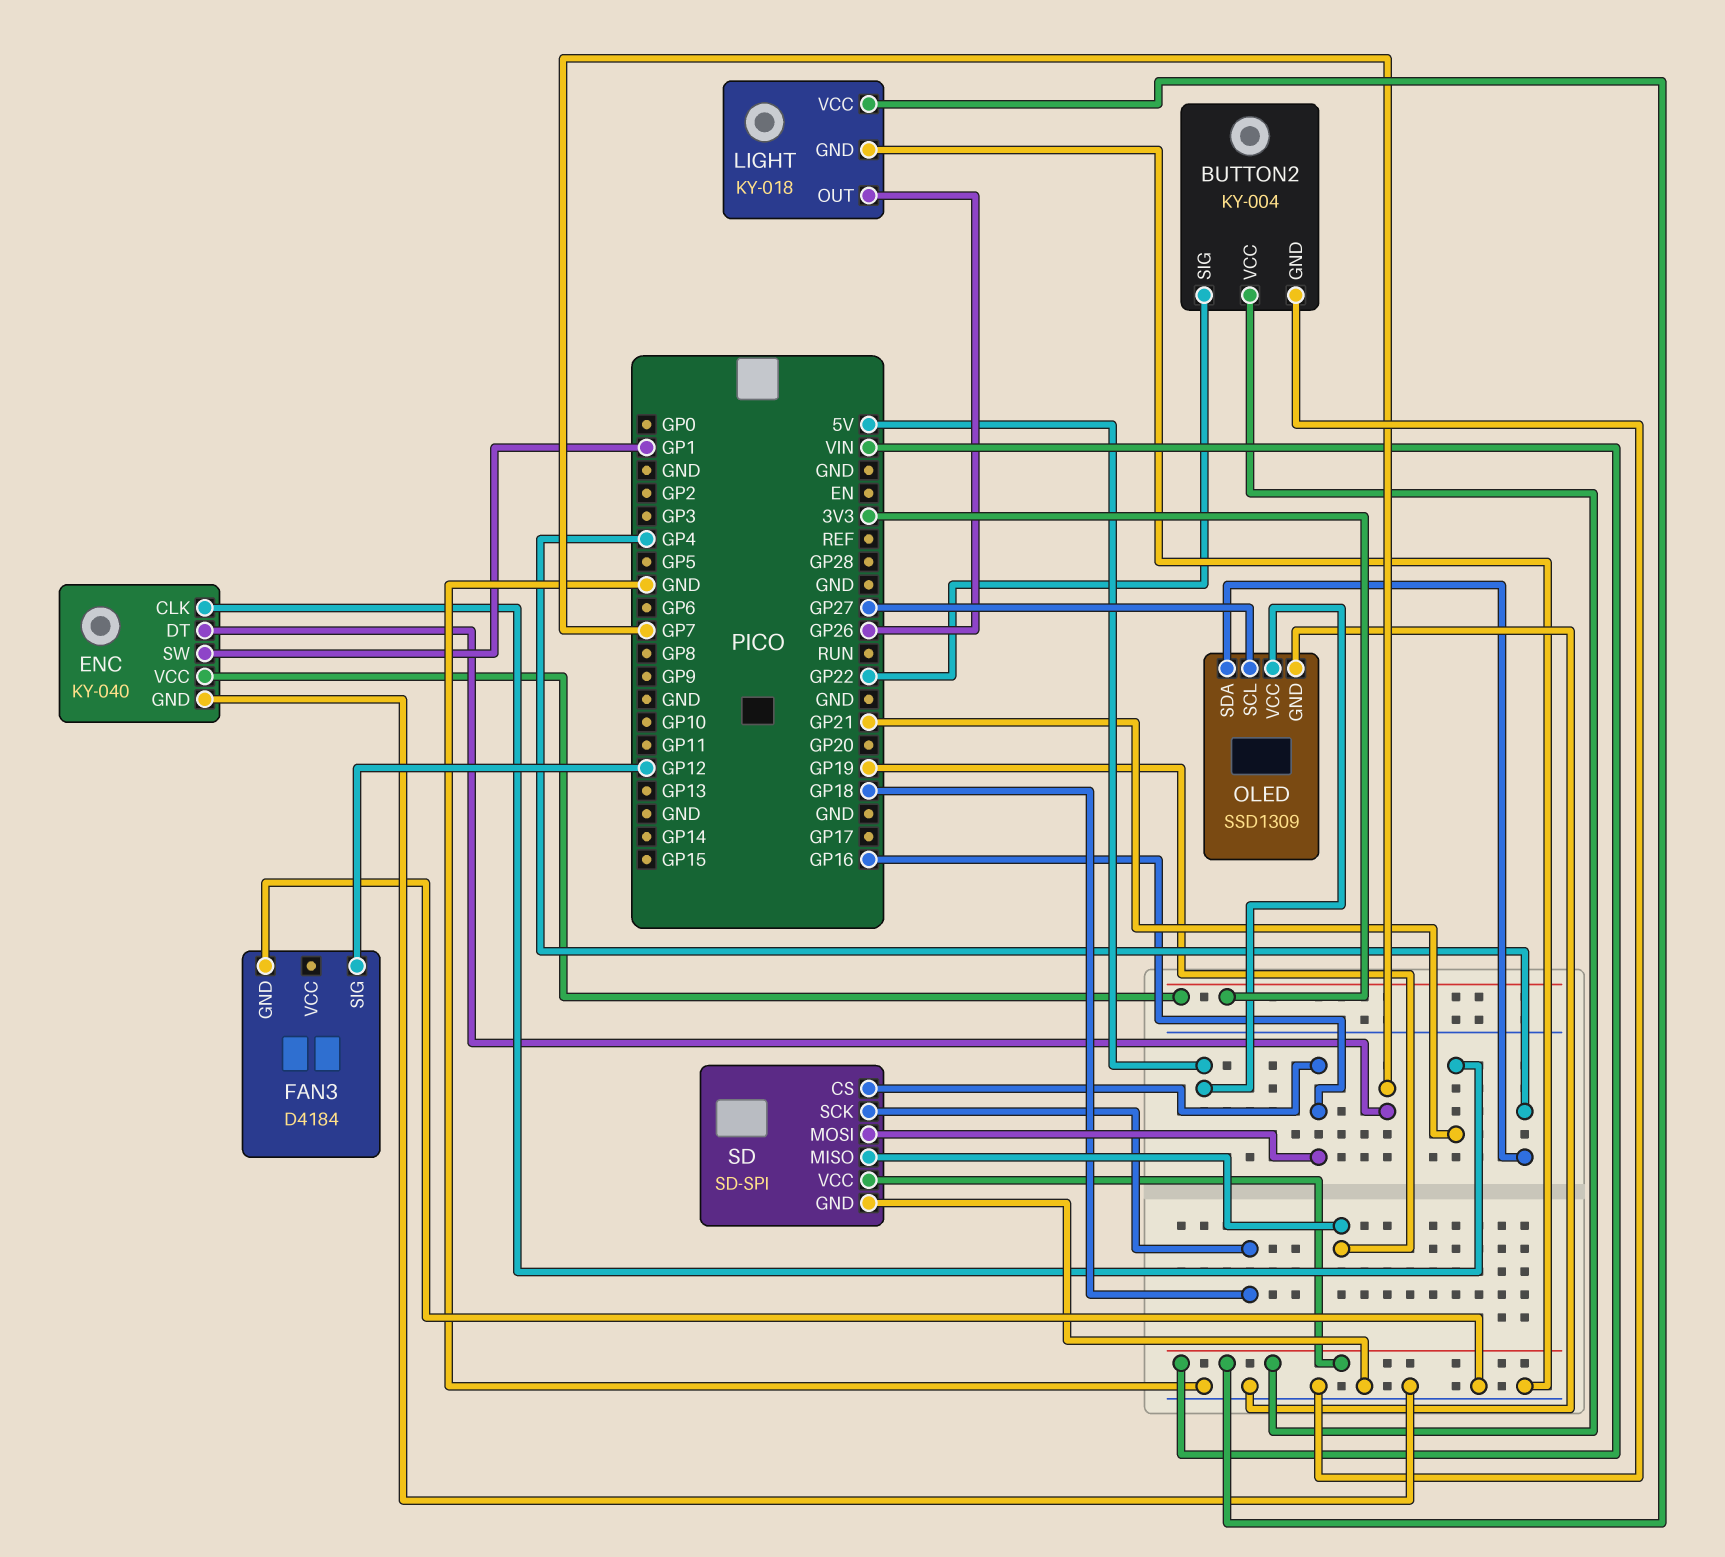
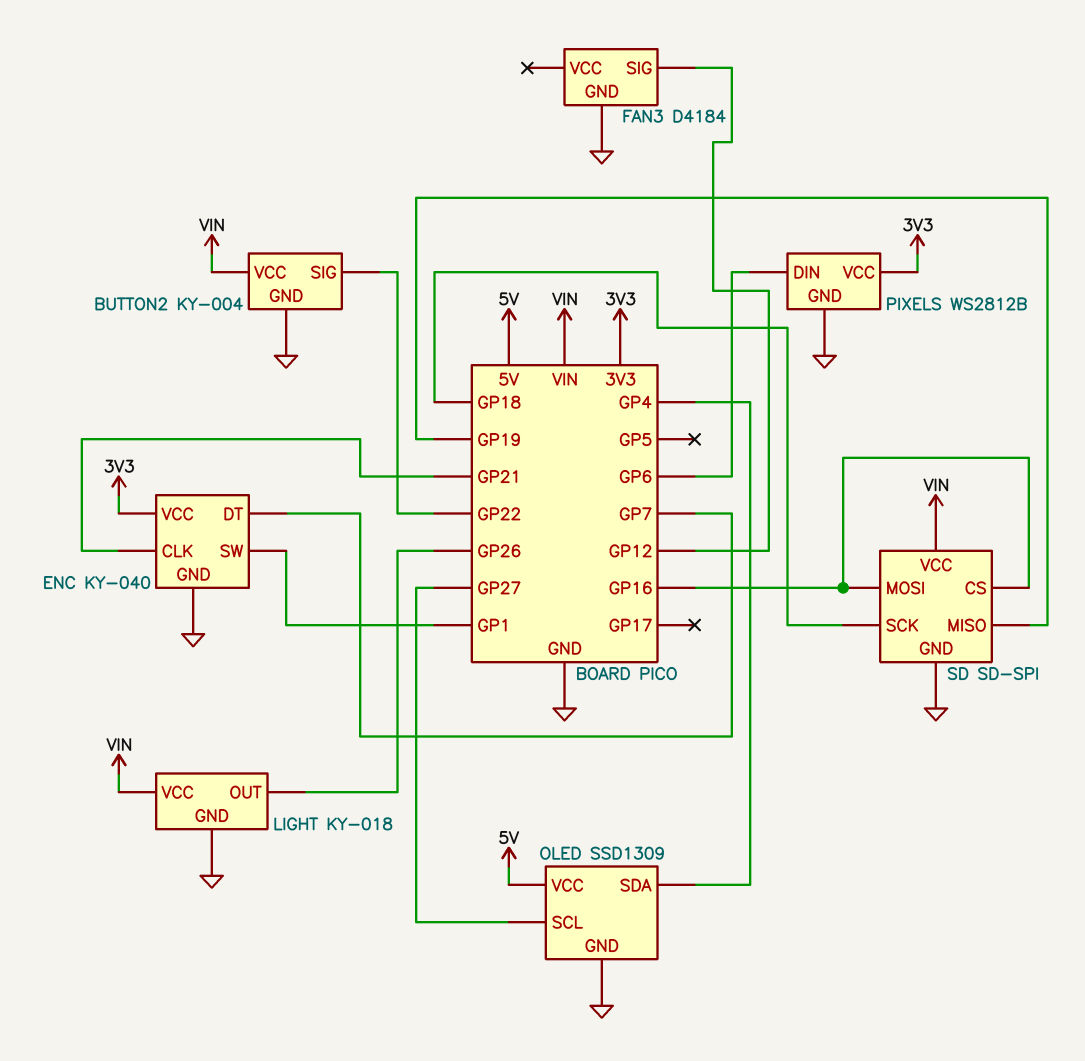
PIXELS: none -> WS2812B
PIXELS pin DIN: none -> GP6
PIXELS pin GND: none -> GND
PIXELS pin VCC: none -> 3V3

